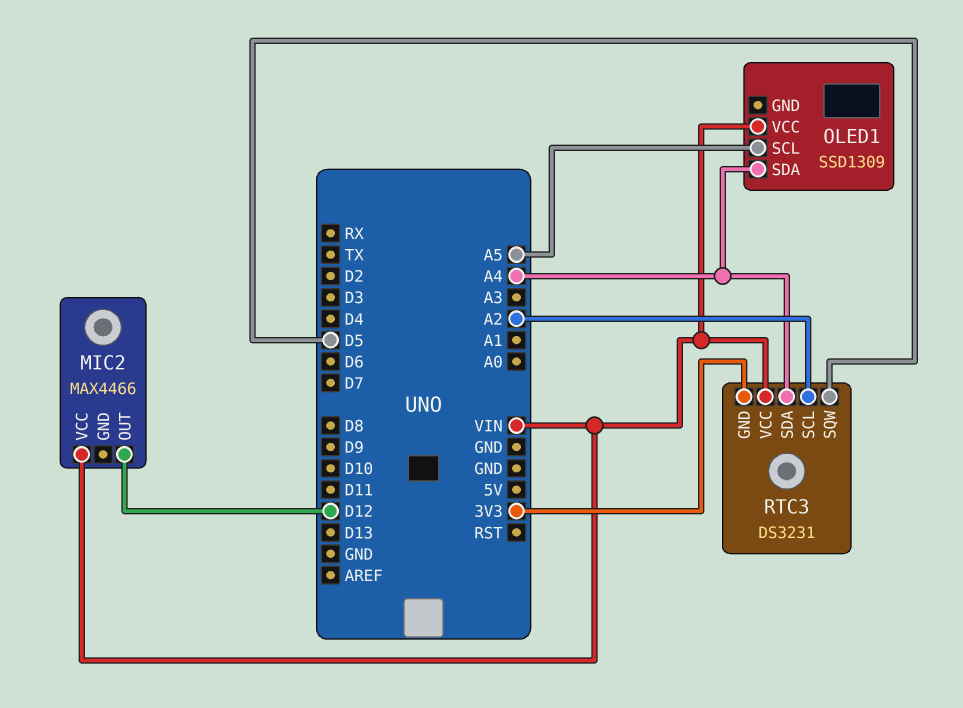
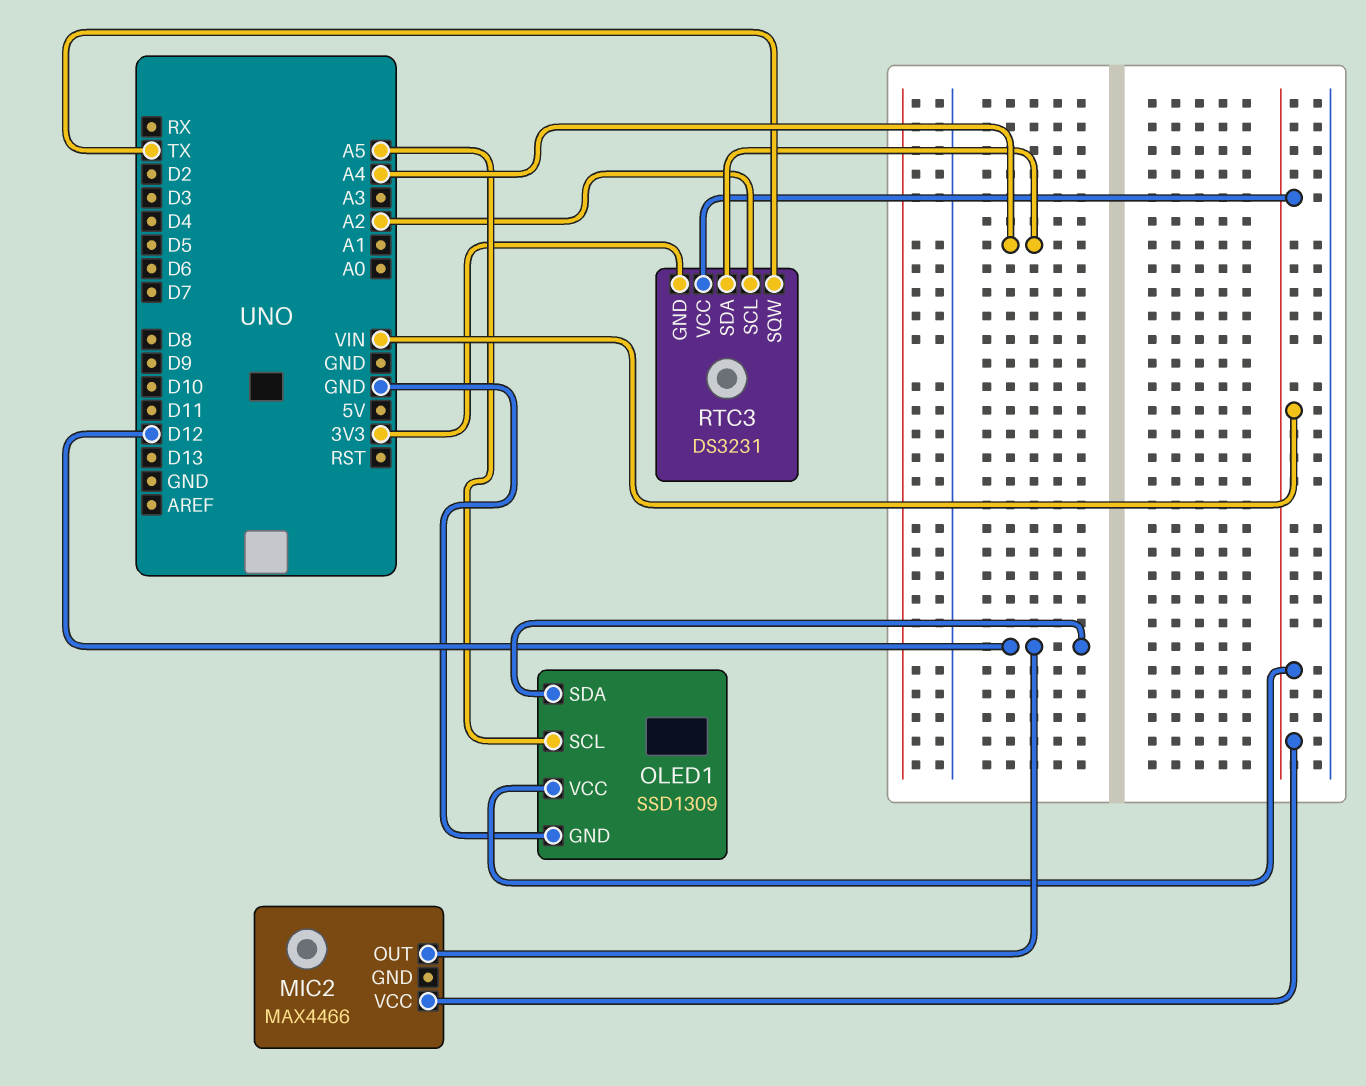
OLED1 pin GND: none -> GND
OLED1 pin SDA: A4 -> D12
RTC3 pin SQW: D5 -> TX

